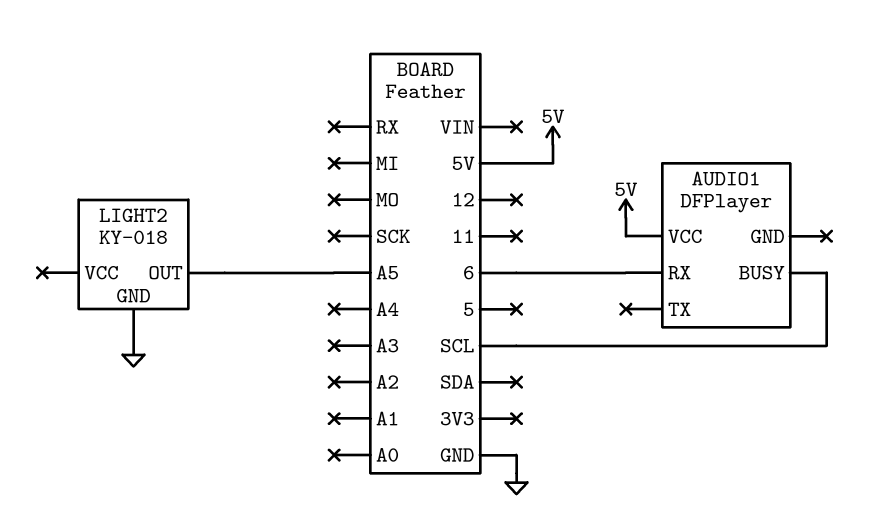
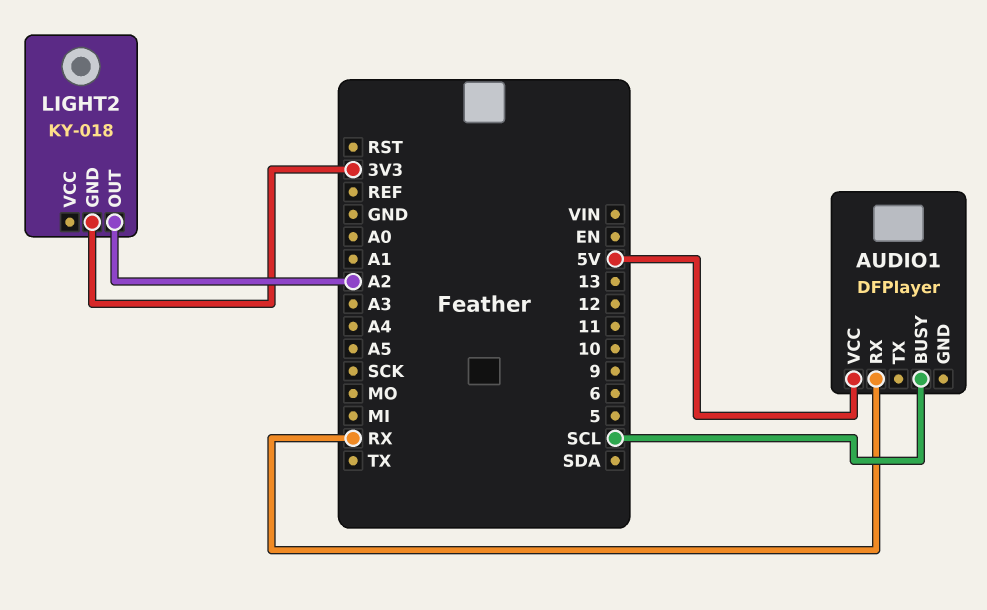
AUDIO1 pin RX: 6 -> RX
LIGHT2 pin GND: GND -> 3V3
LIGHT2 pin OUT: A5 -> A2

